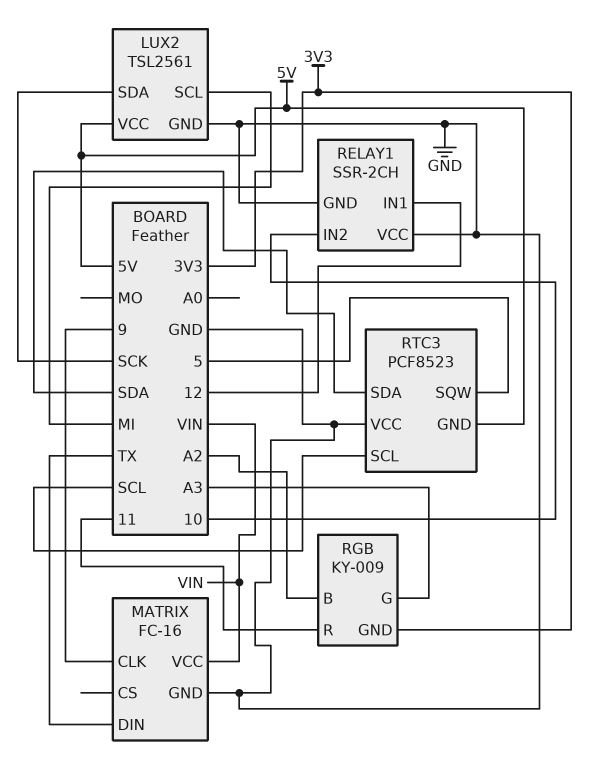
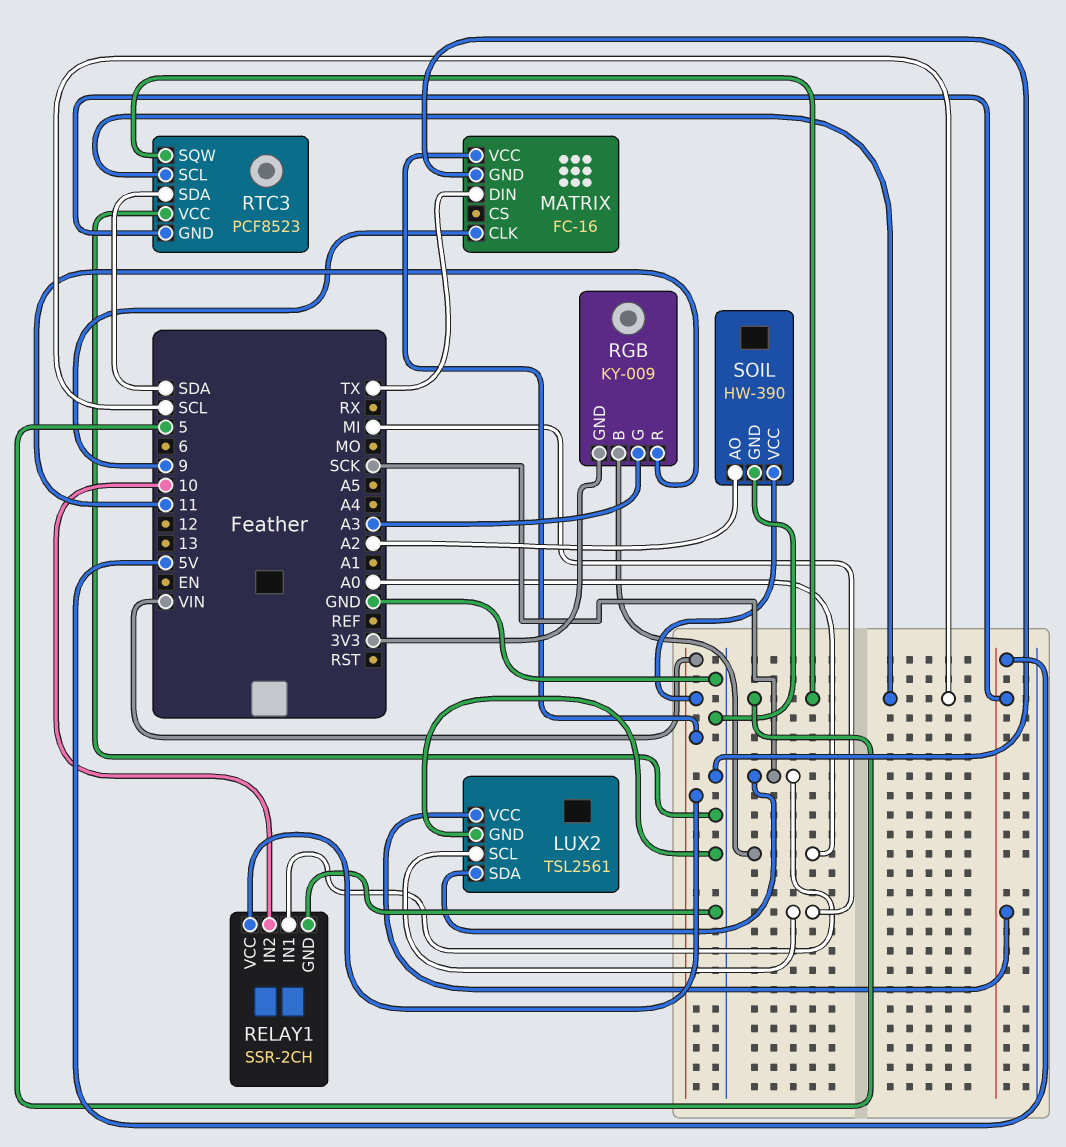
RELAY1 pin IN1: 12 -> SCK
RELAY1 pin VCC: GND -> VIN
RGB pin B: A2 -> A0
SOIL: none -> HW-390
SOIL pin AO: none -> A2
SOIL pin GND: none -> GND
SOIL pin VCC: none -> VIN

